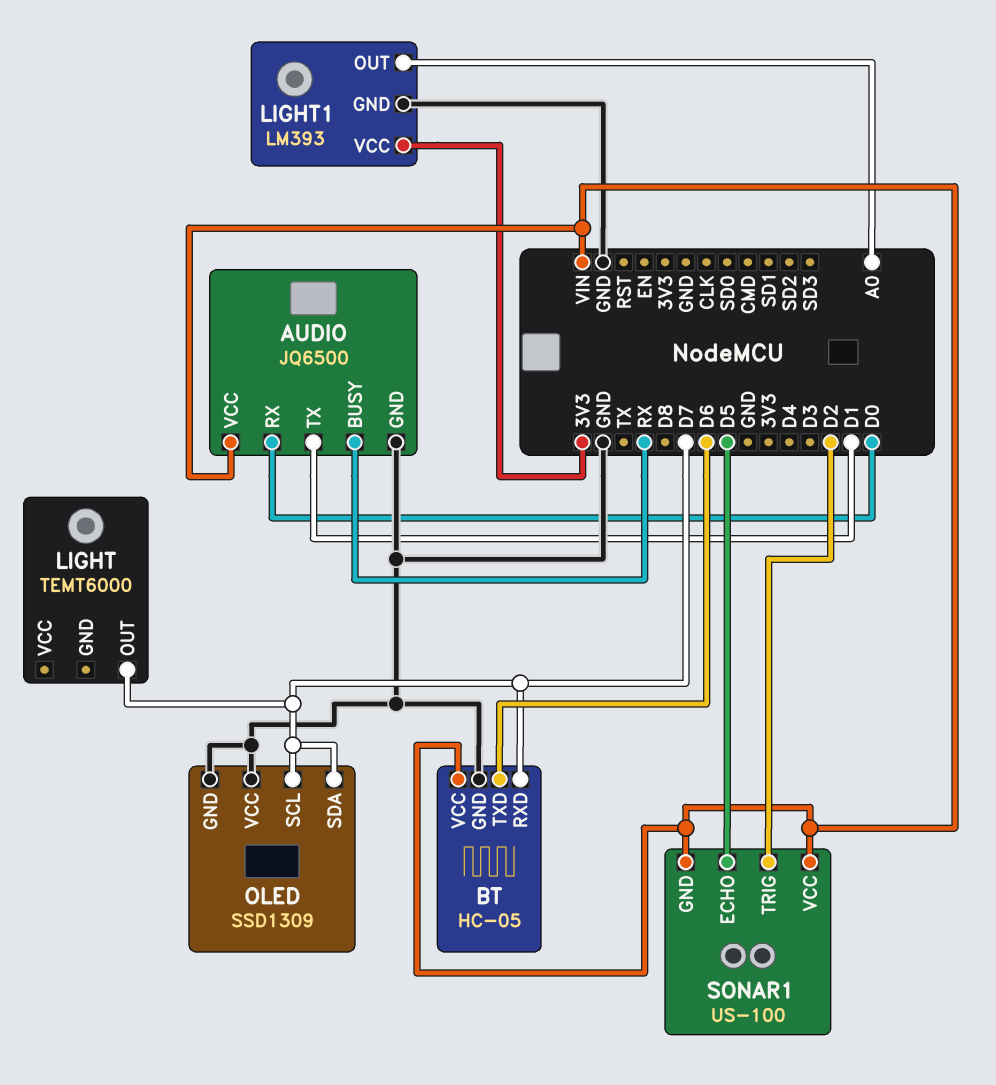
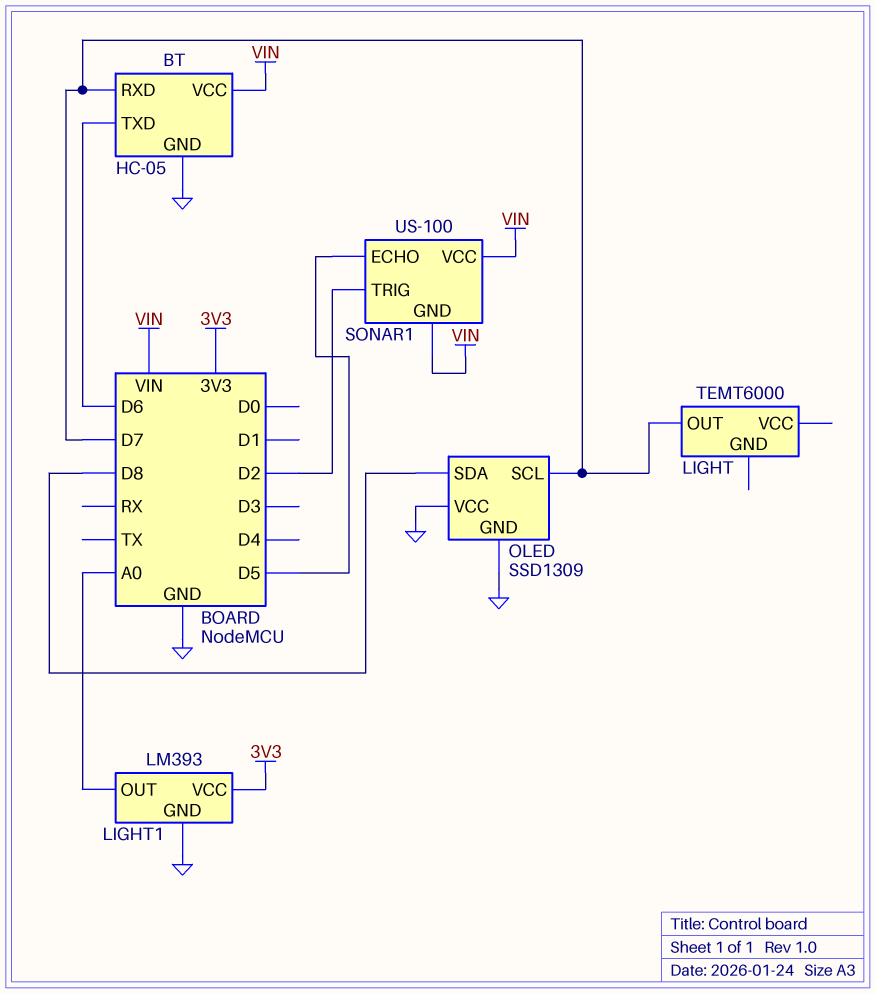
AUDIO: JQ6500 -> none
AUDIO pin BUSY: RX -> none
AUDIO pin GND: GND -> none
AUDIO pin RX: D0 -> none
AUDIO pin TX: D1 -> none
AUDIO pin VCC: VIN -> none
OLED pin SDA: D7 -> D8

